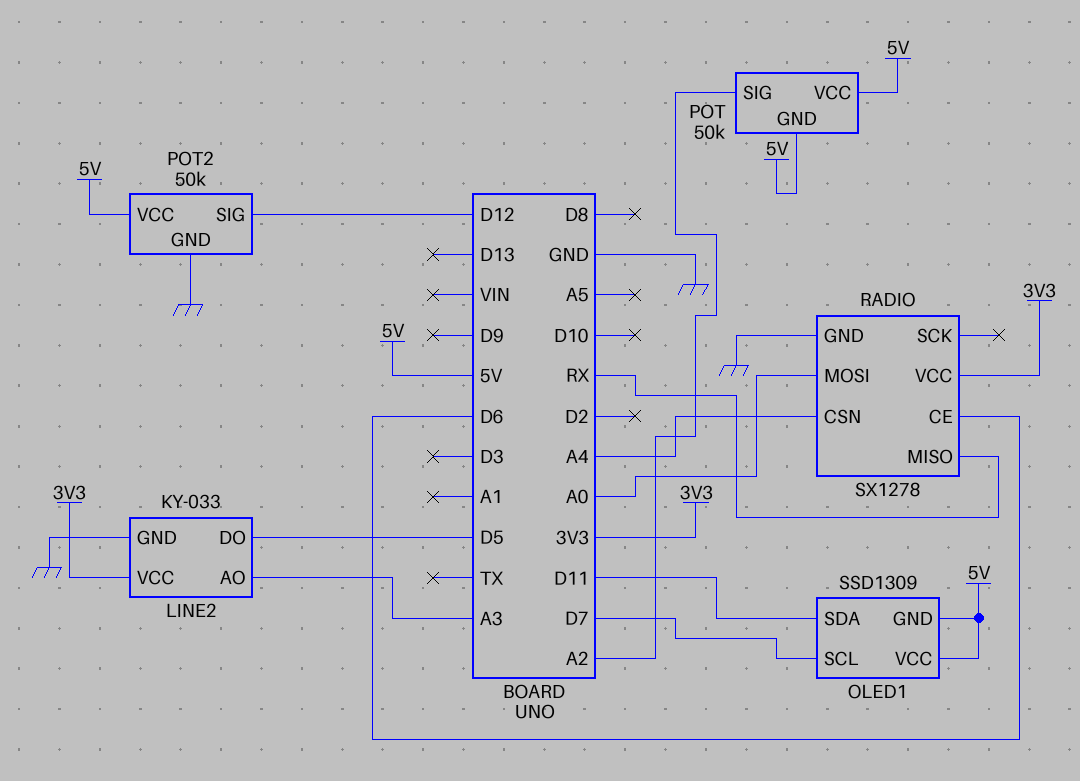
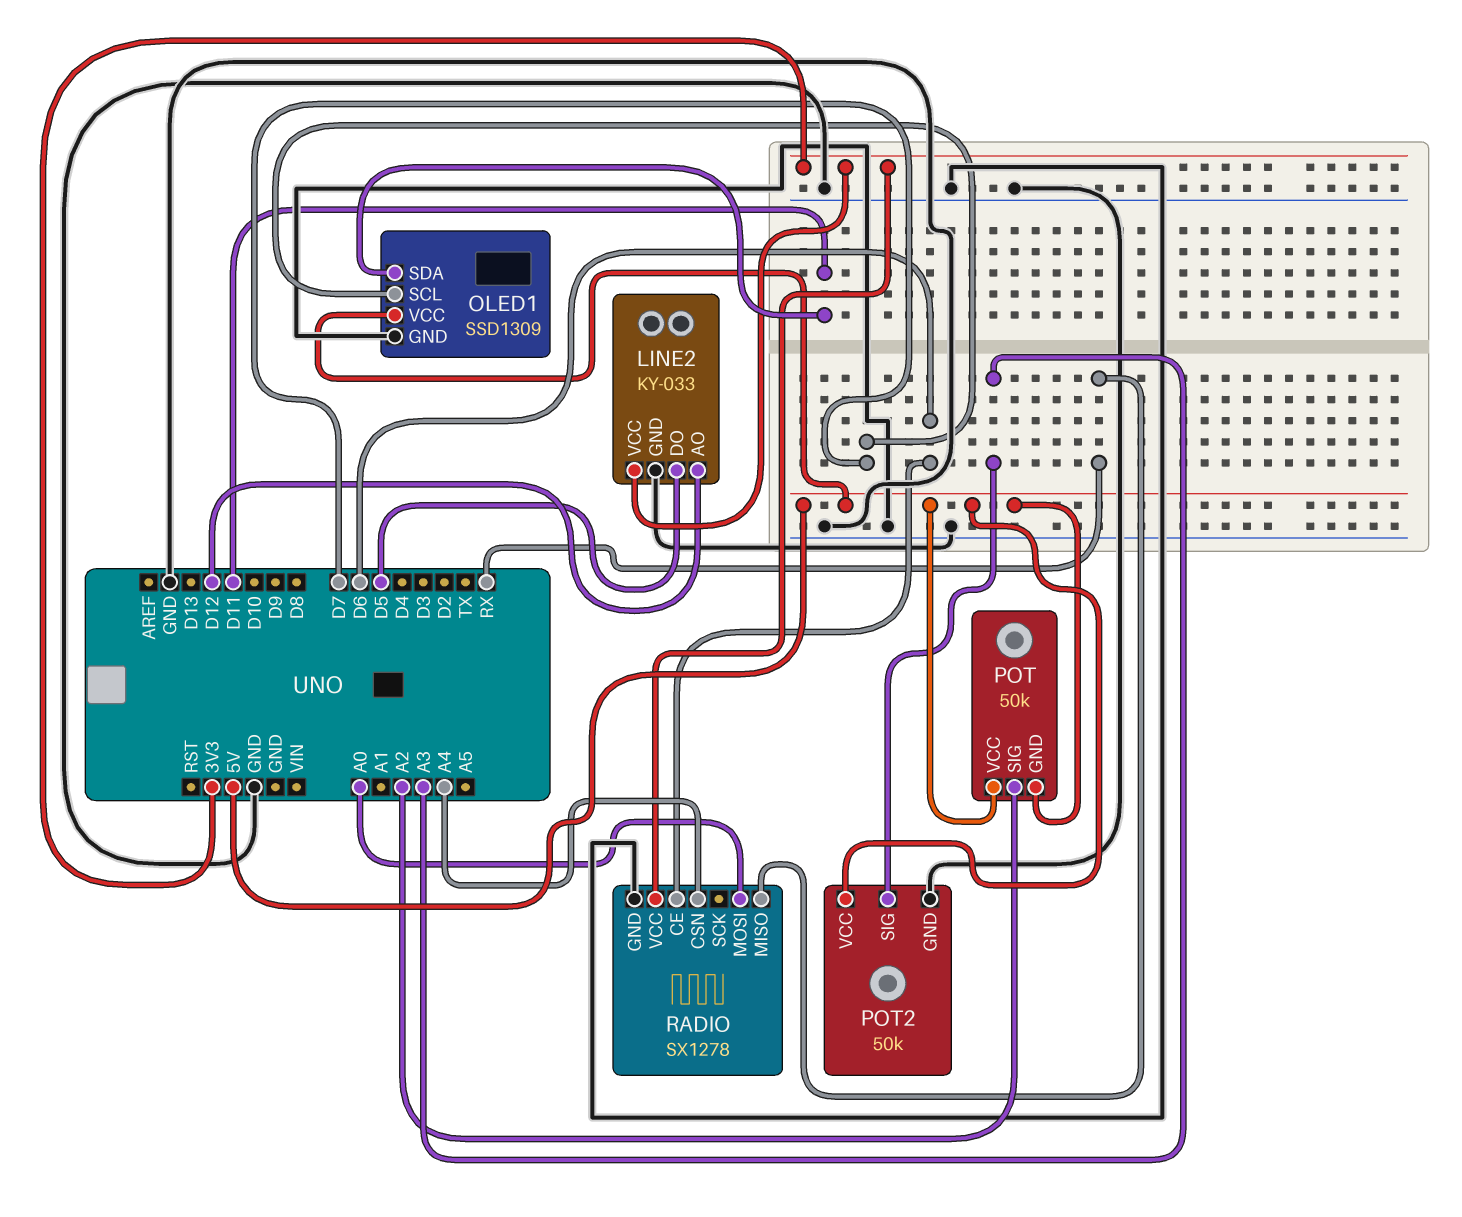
LINE2 pin AO: A3 -> D12
OLED1 pin GND: 5V -> GND
POT2 pin SIG: D12 -> A3

